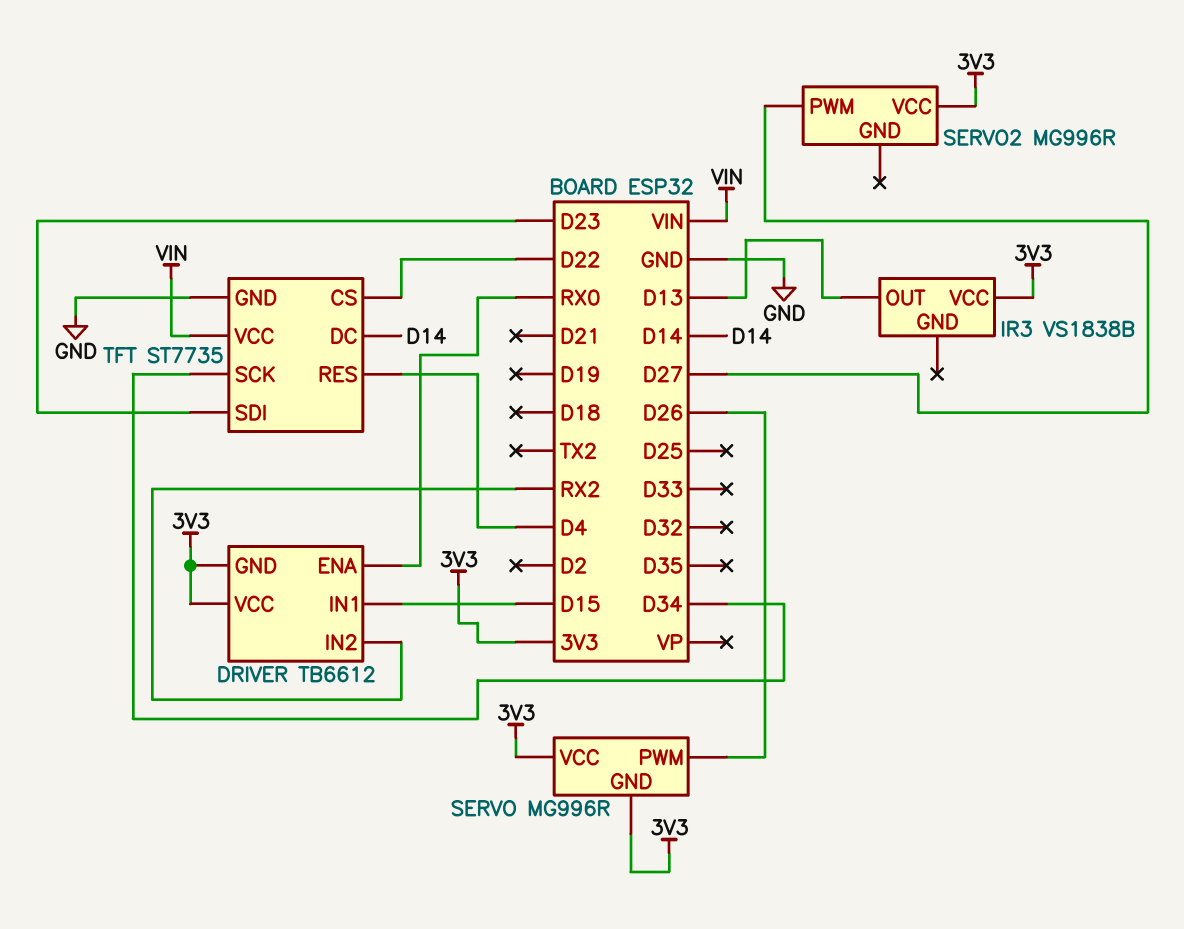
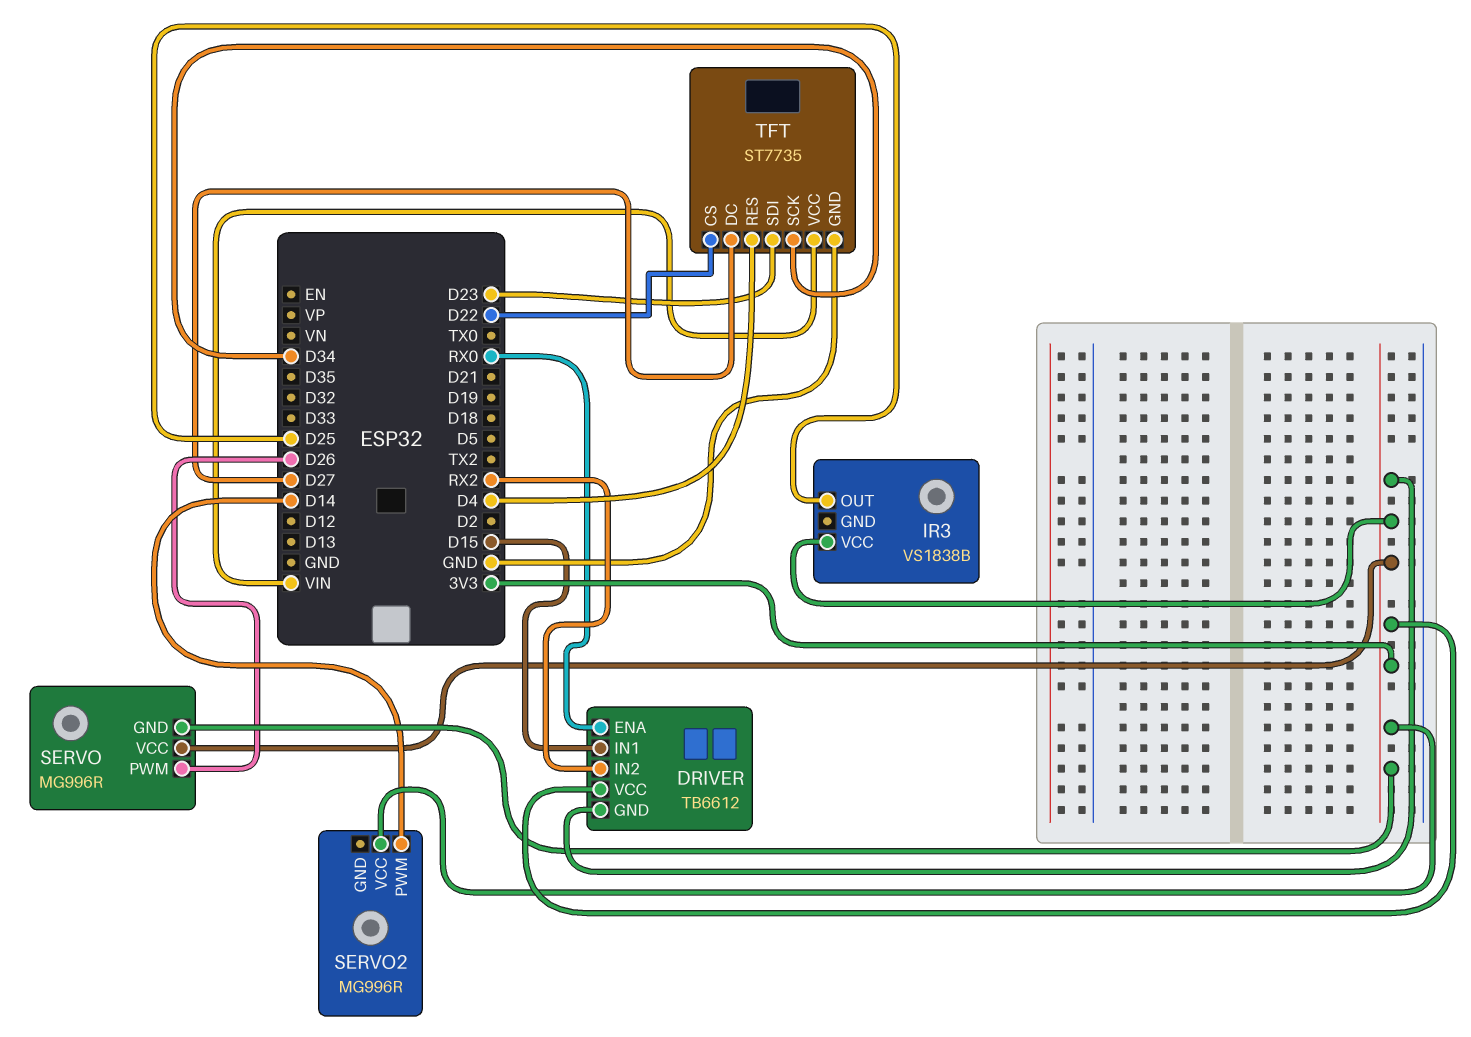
IR3 pin OUT: D13 -> D25
SERVO2 pin PWM: D27 -> D14
TFT pin DC: D14 -> D27

